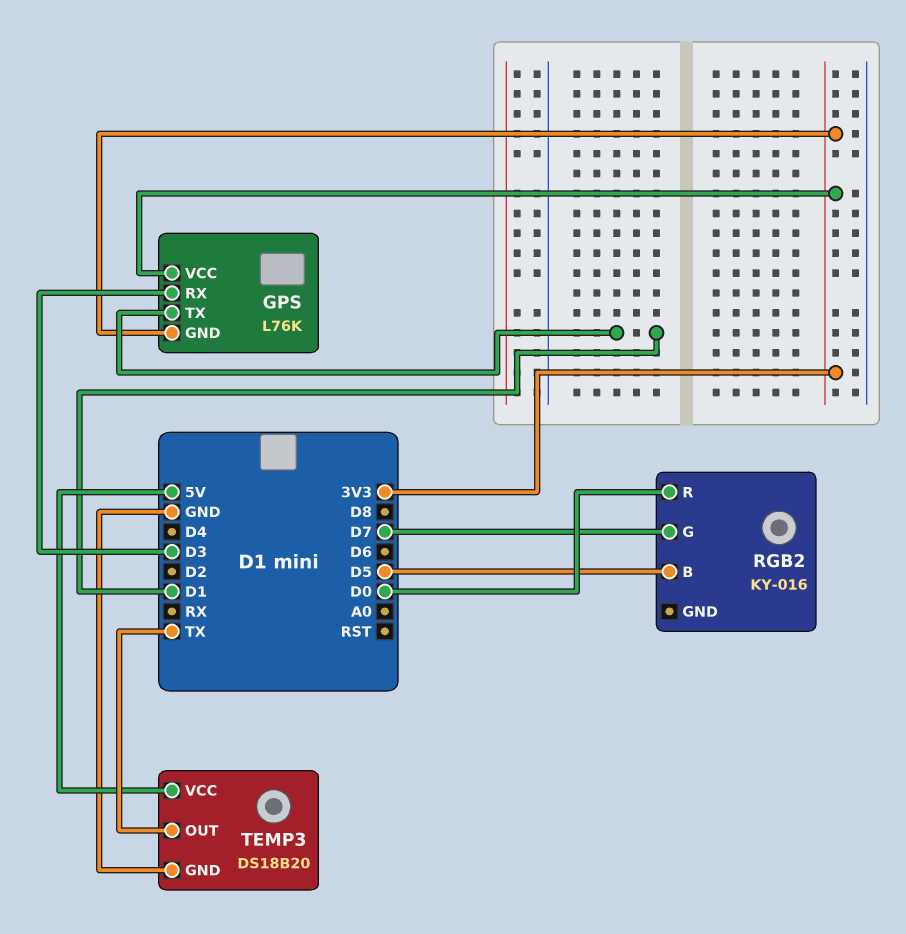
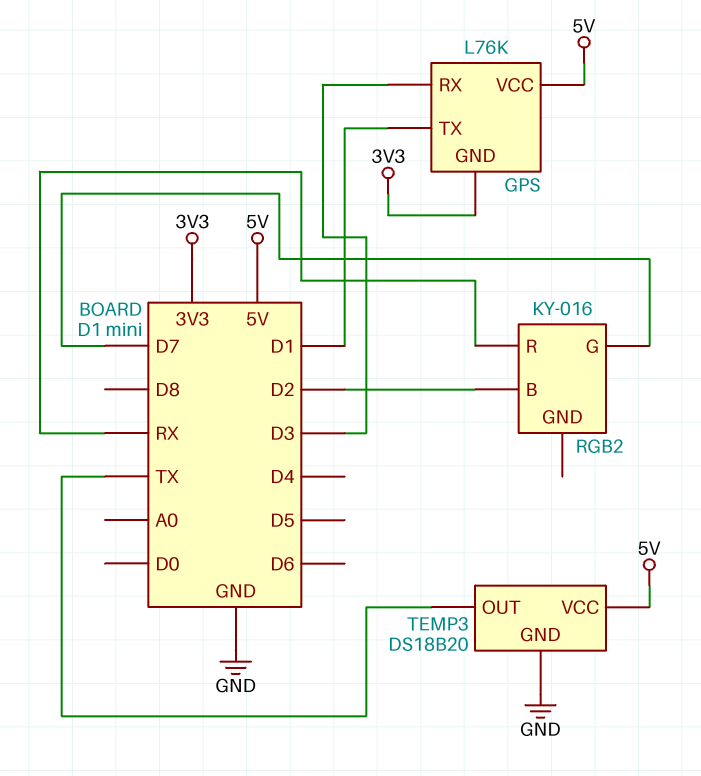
GPS pin VCC: 3V3 -> 5V
RGB2 pin B: D5 -> D2
RGB2 pin R: D0 -> RX

